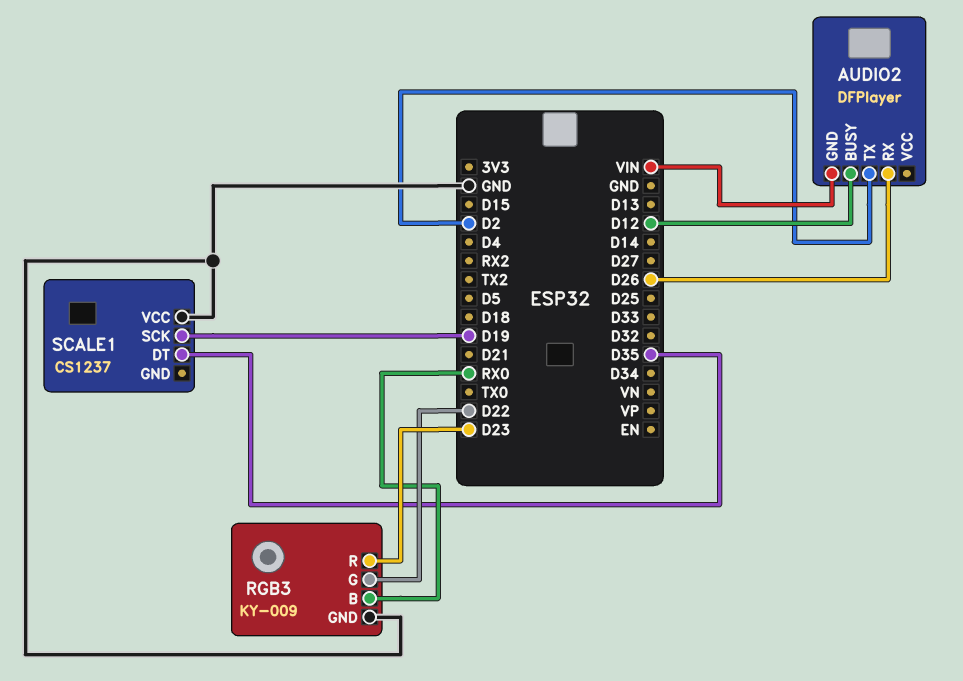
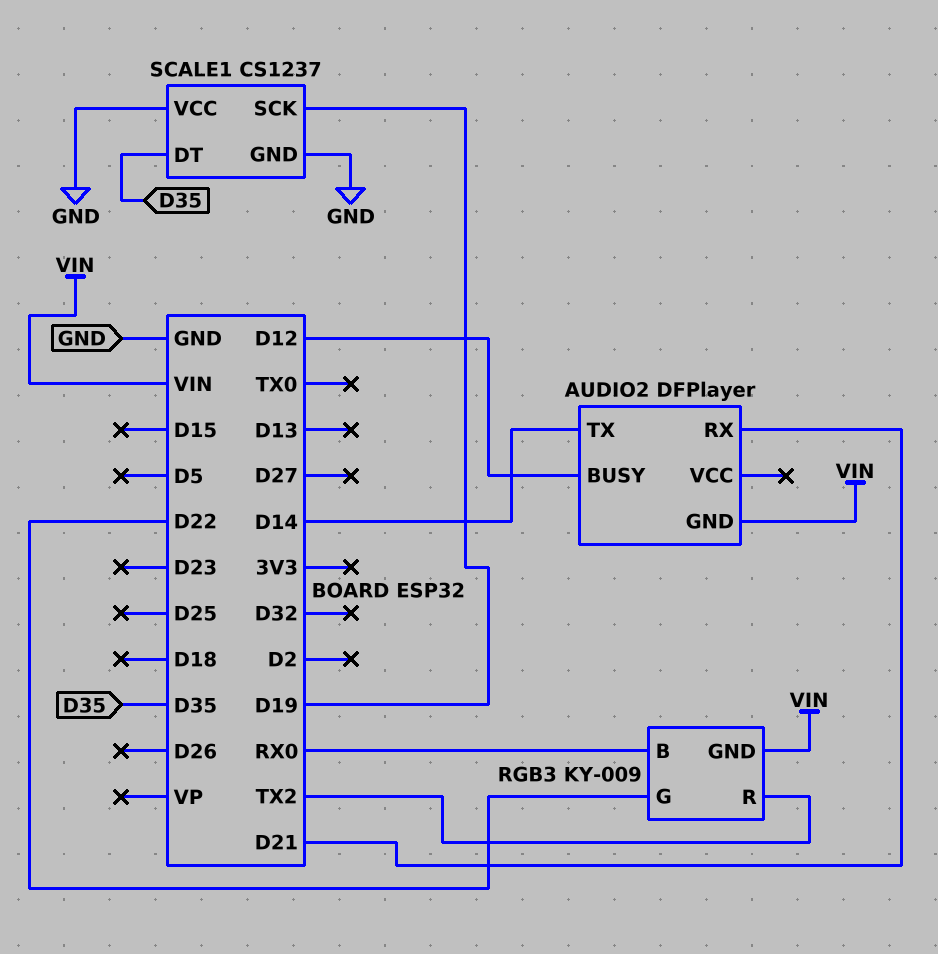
AUDIO2 pin RX: D26 -> D21
AUDIO2 pin TX: D2 -> D14
RGB3 pin GND: GND -> VIN
RGB3 pin R: D23 -> TX2
SCALE1 pin GND: none -> GND

